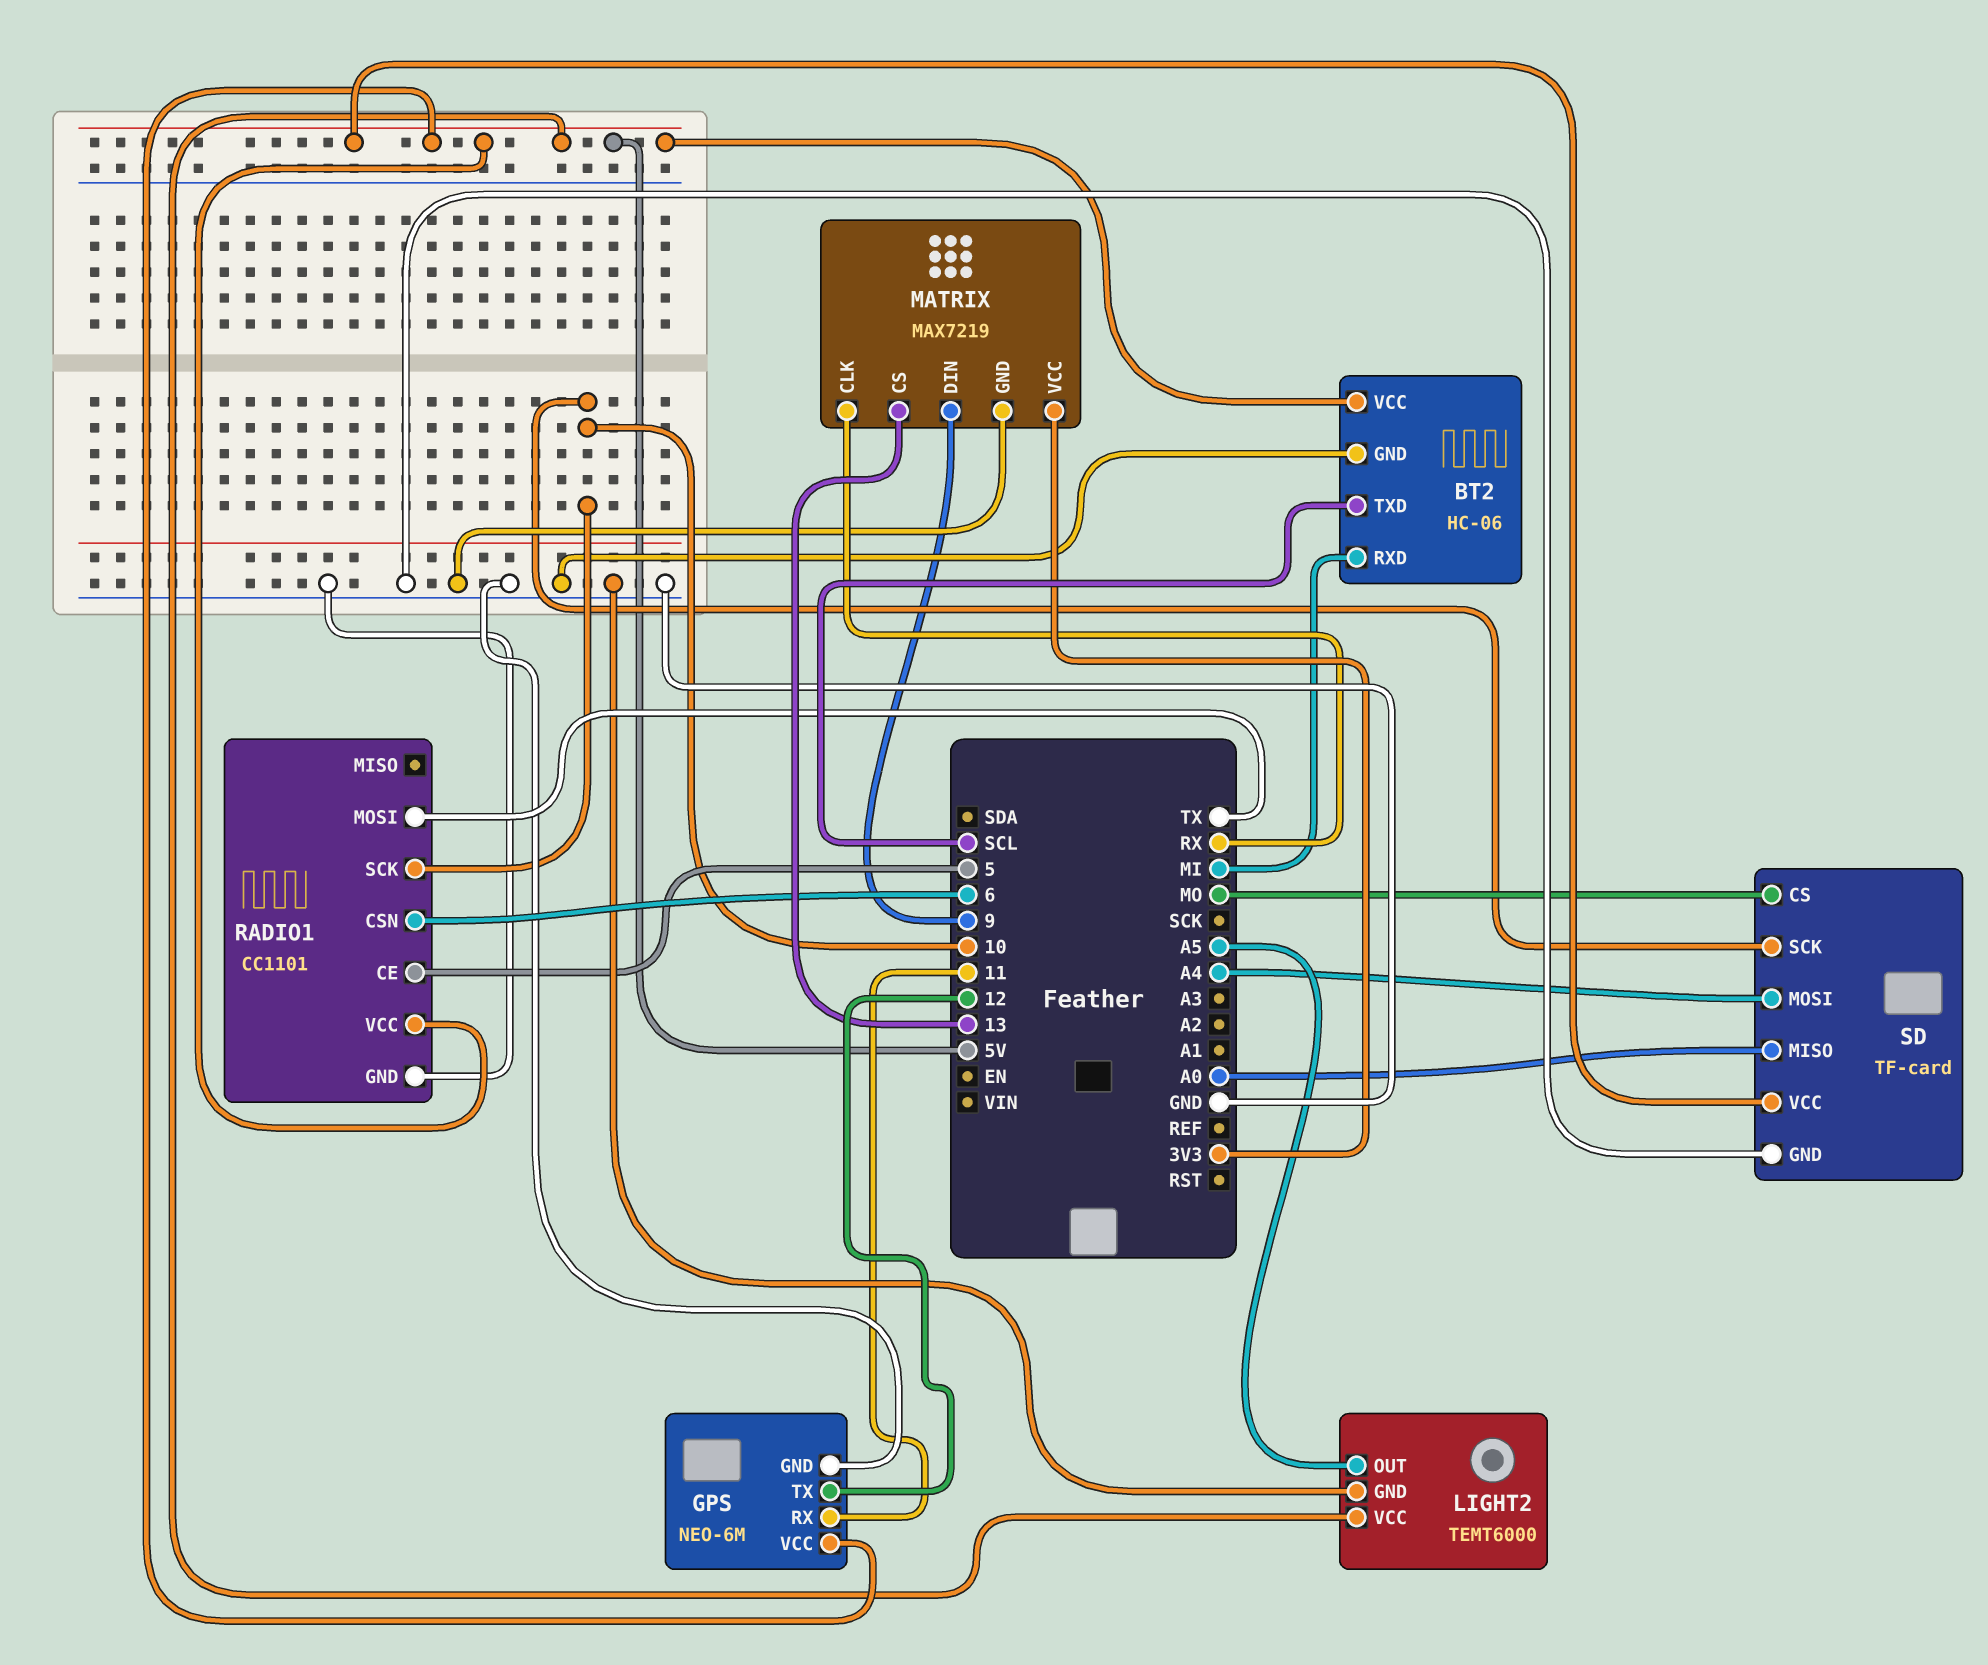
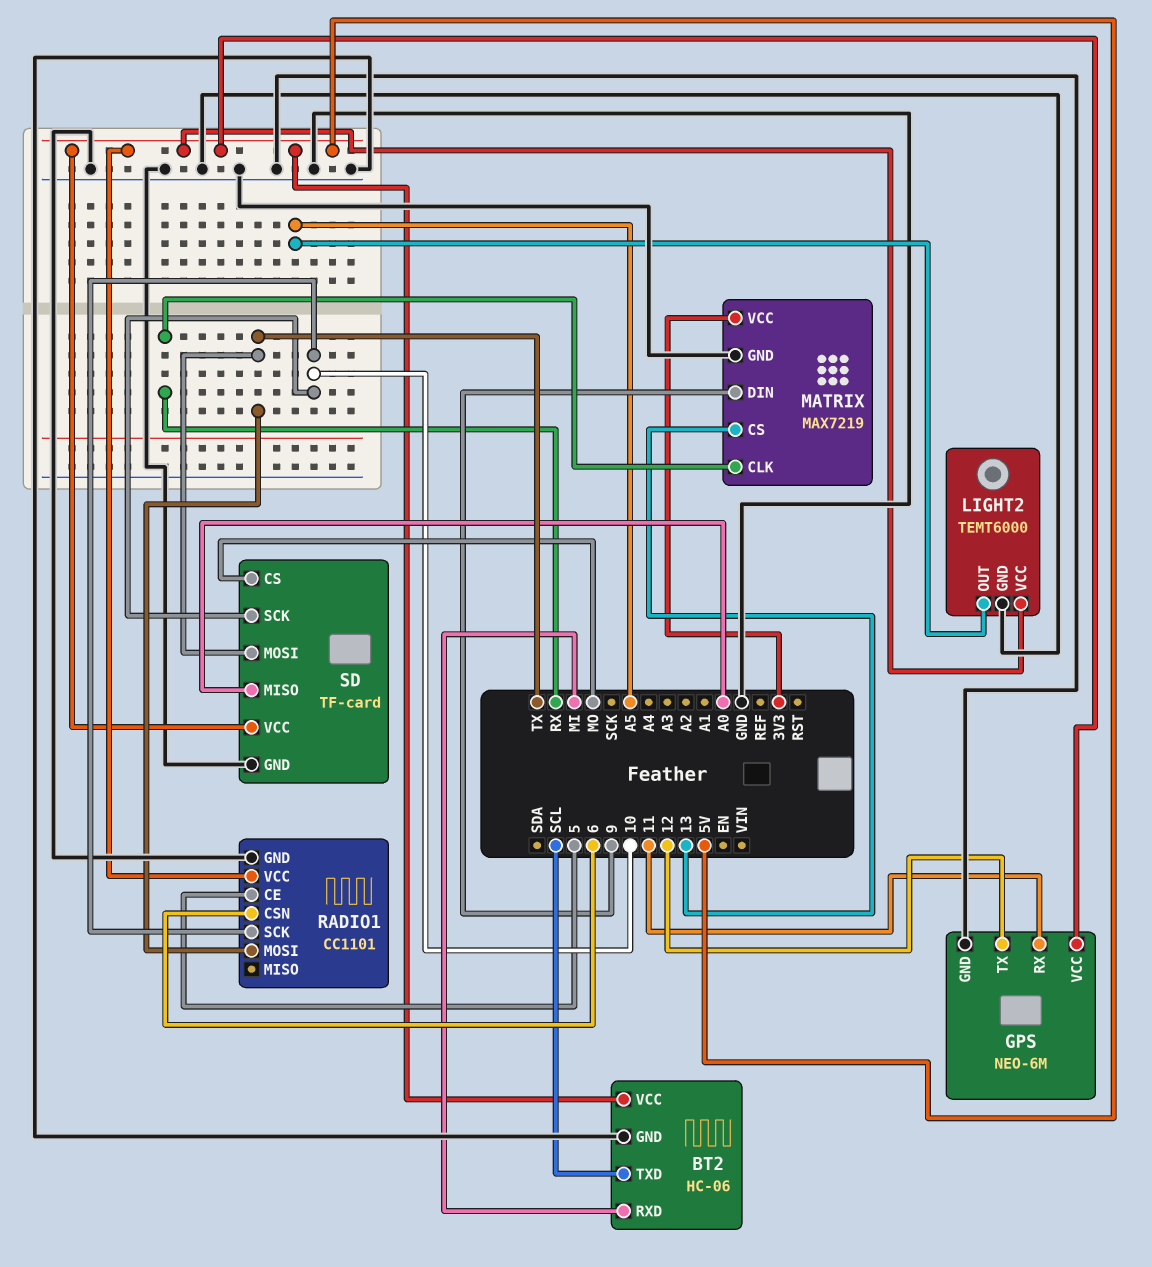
SD pin MOSI: A4 -> TX

